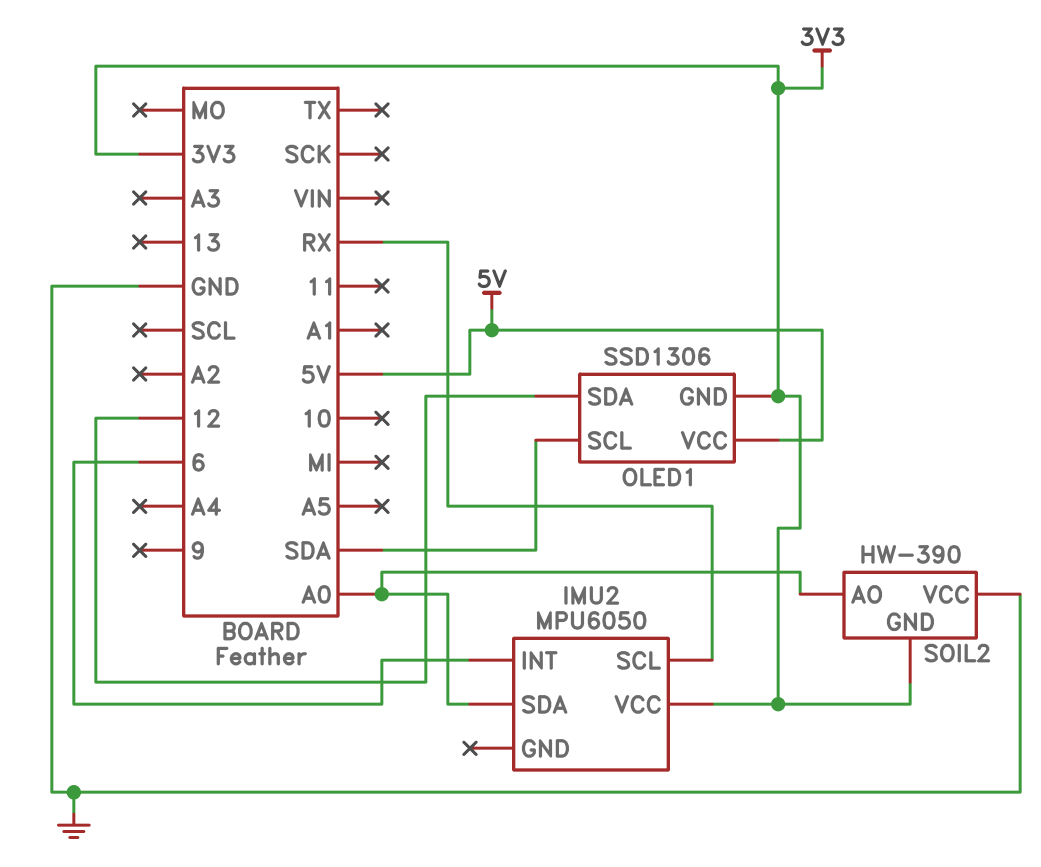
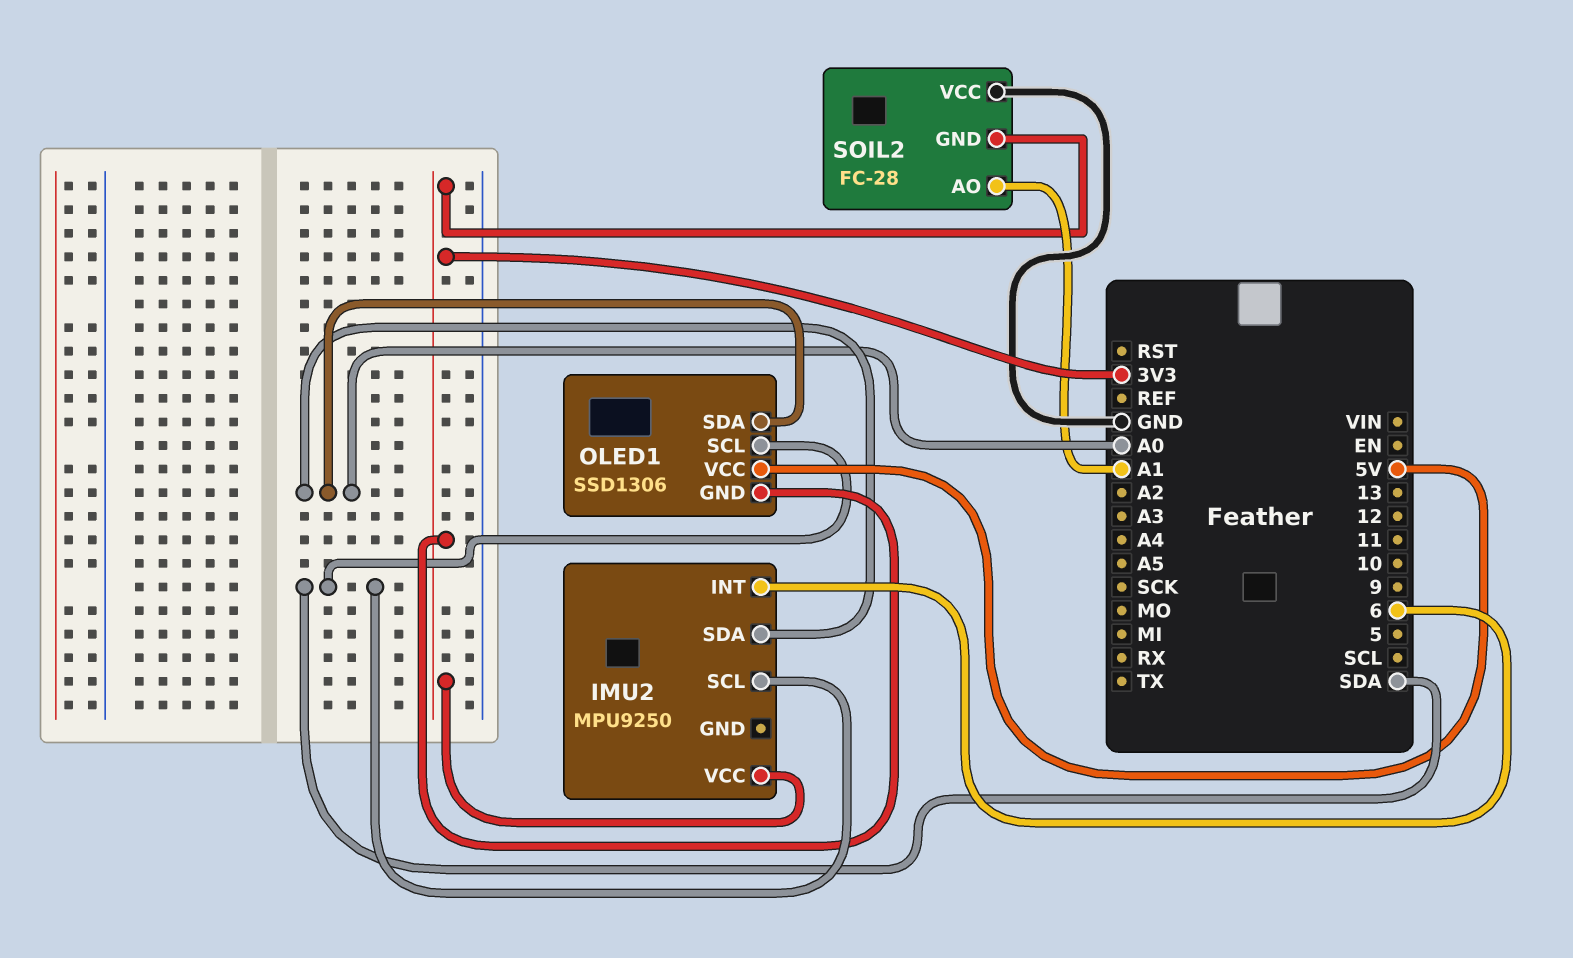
IMU2: MPU6050 -> MPU9250
IMU2 pin SCL: RX -> SDA
OLED1 pin SDA: 12 -> A0
SOIL2: HW-390 -> FC-28
SOIL2 pin AO: A0 -> A1

